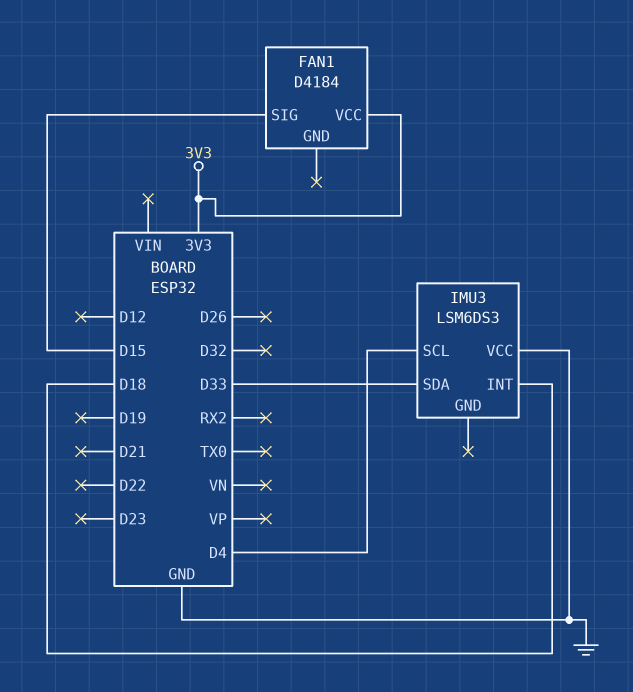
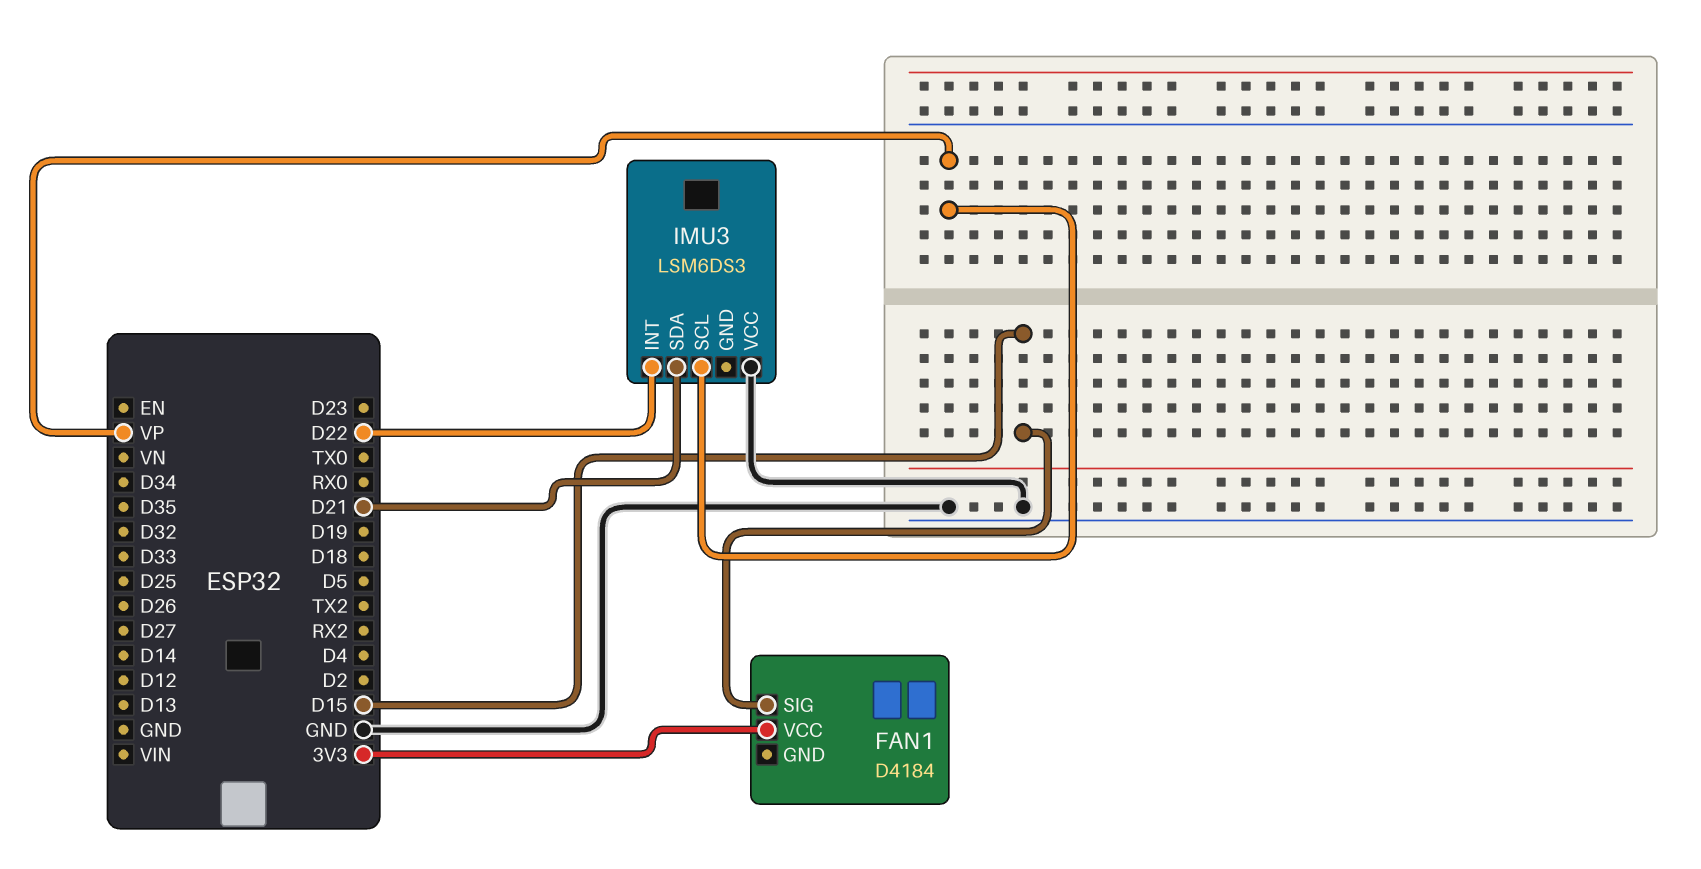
IMU3 pin INT: D18 -> D22
IMU3 pin SCL: D4 -> VP
IMU3 pin SDA: D33 -> D21

